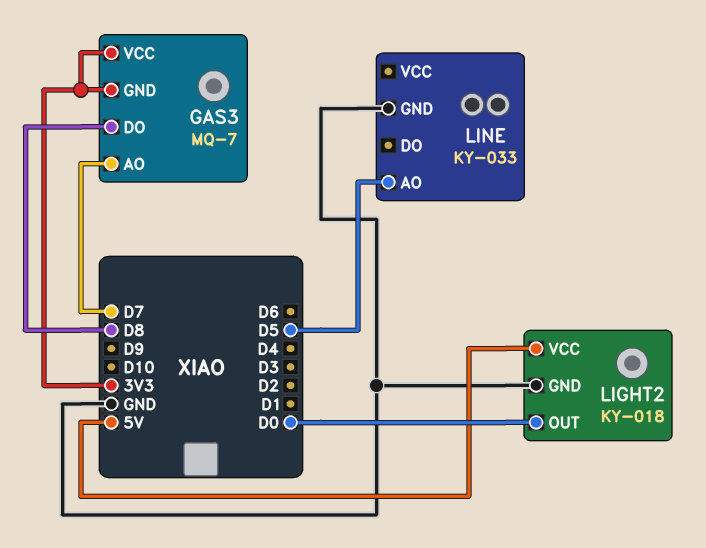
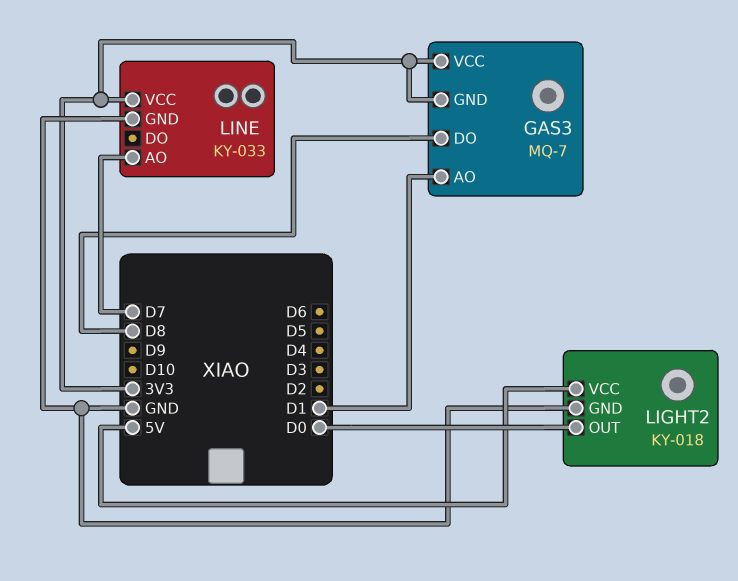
GAS3 pin AO: D7 -> D1
LINE pin AO: D5 -> D7
LINE pin VCC: none -> 3V3

